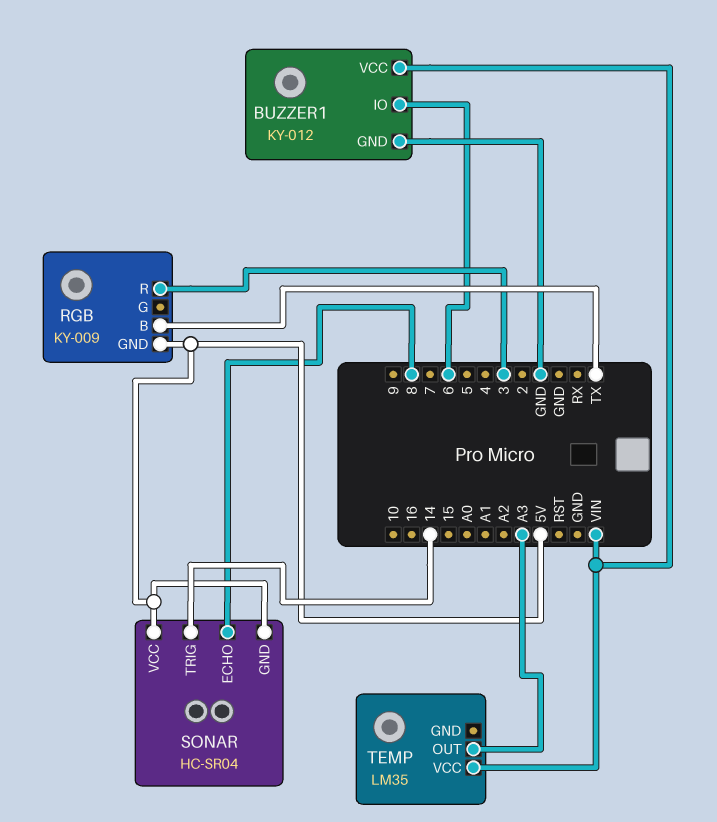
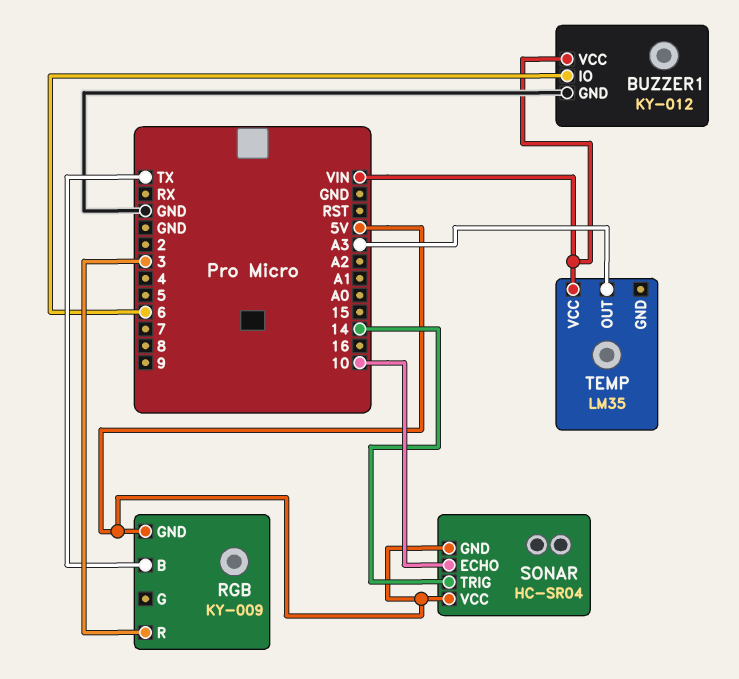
SONAR pin ECHO: 8 -> 10

